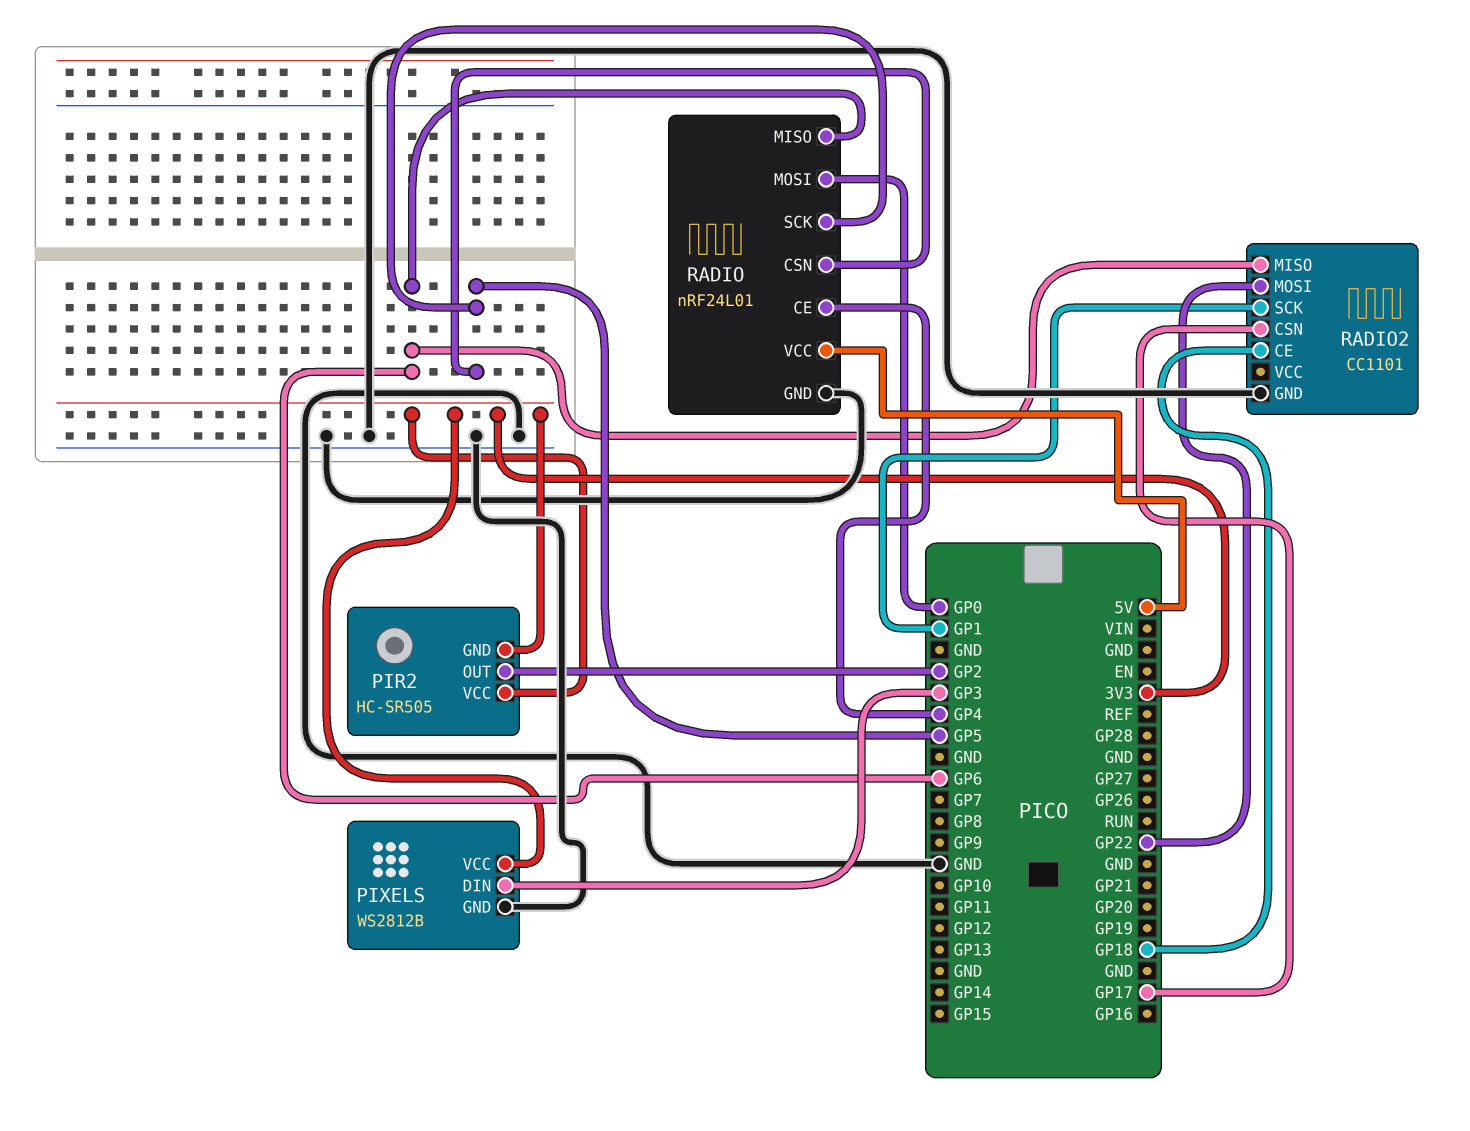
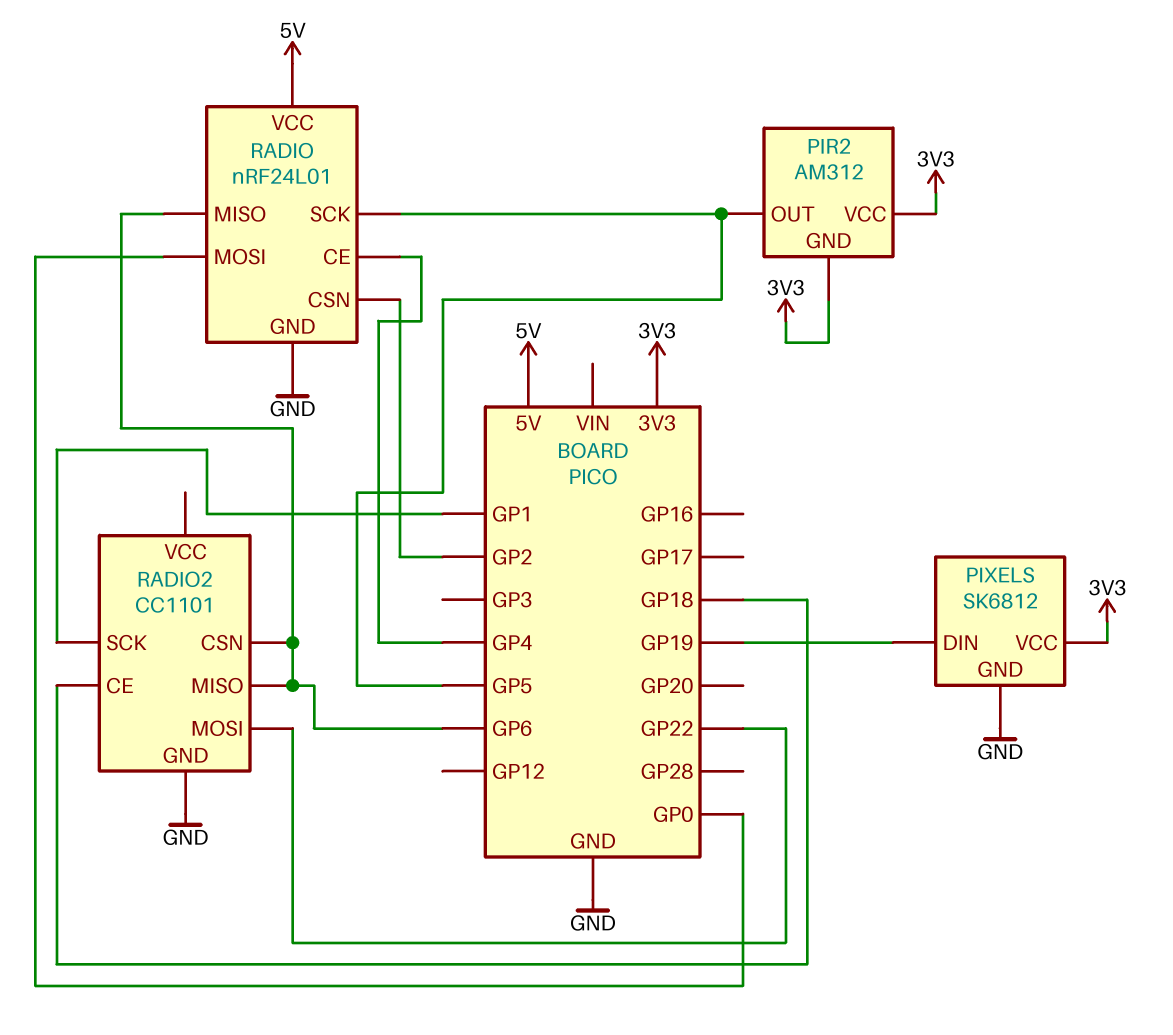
PIR2: HC-SR505 -> AM312
PIR2 pin OUT: GP2 -> GP5
PIXELS: WS2812B -> SK6812
PIXELS pin DIN: GP3 -> GP19
RADIO pin CSN: GP5 -> GP2
RADIO2 pin CSN: GP17 -> GP6

